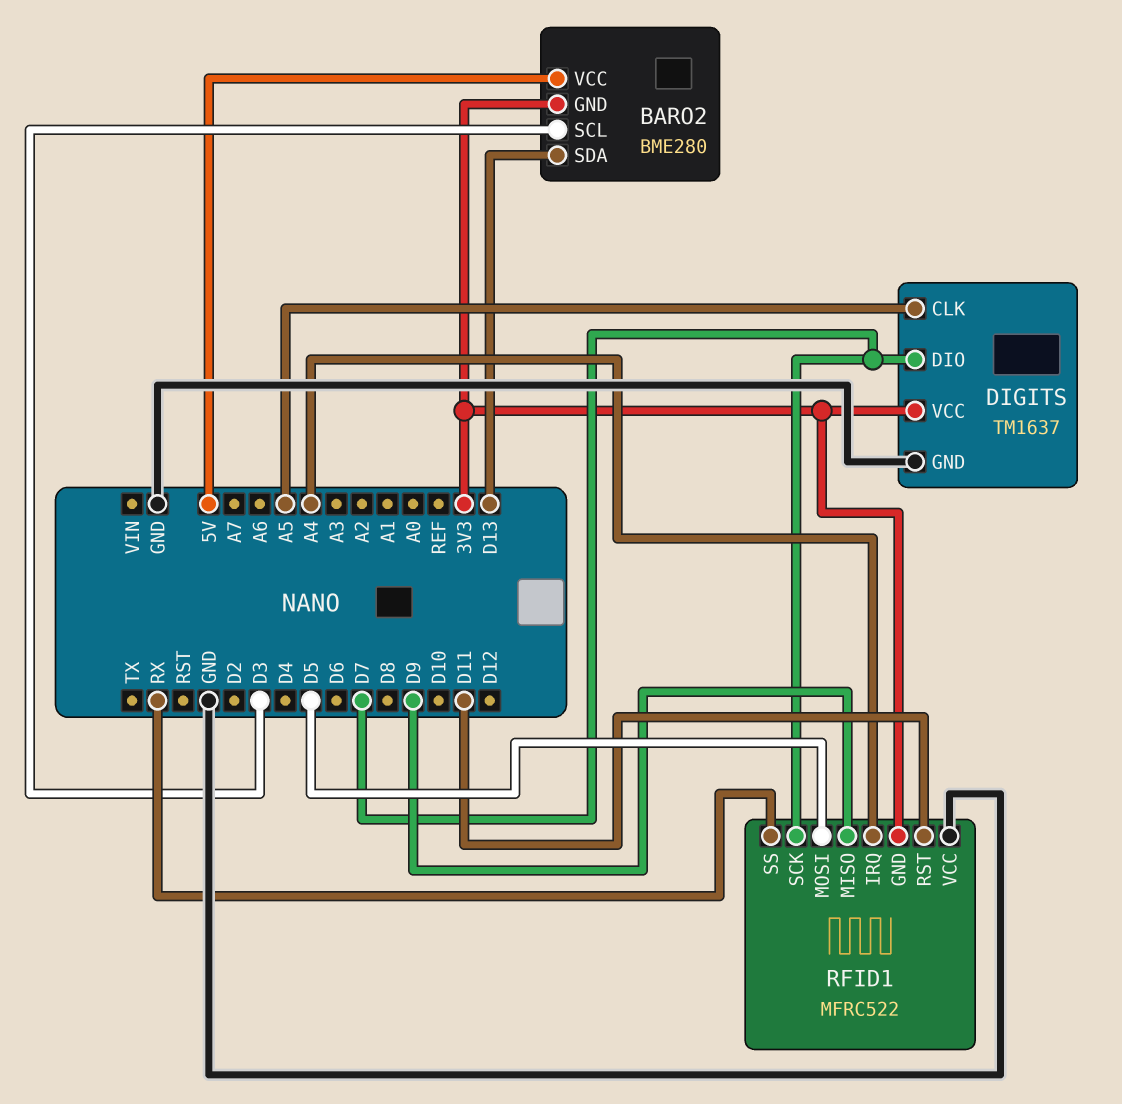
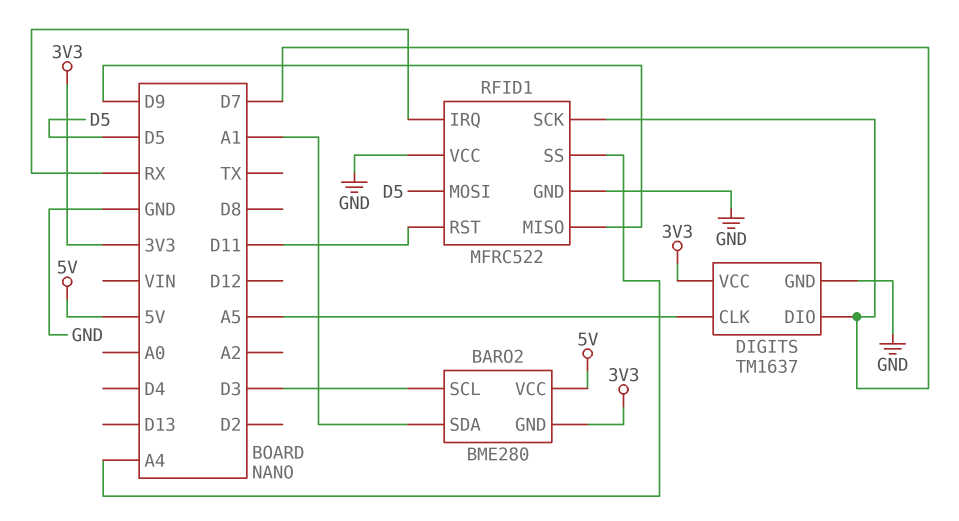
BARO2 pin SDA: D13 -> A1
RFID1 pin GND: 3V3 -> GND
RFID1 pin IRQ: A4 -> RX
RFID1 pin SS: RX -> A4

